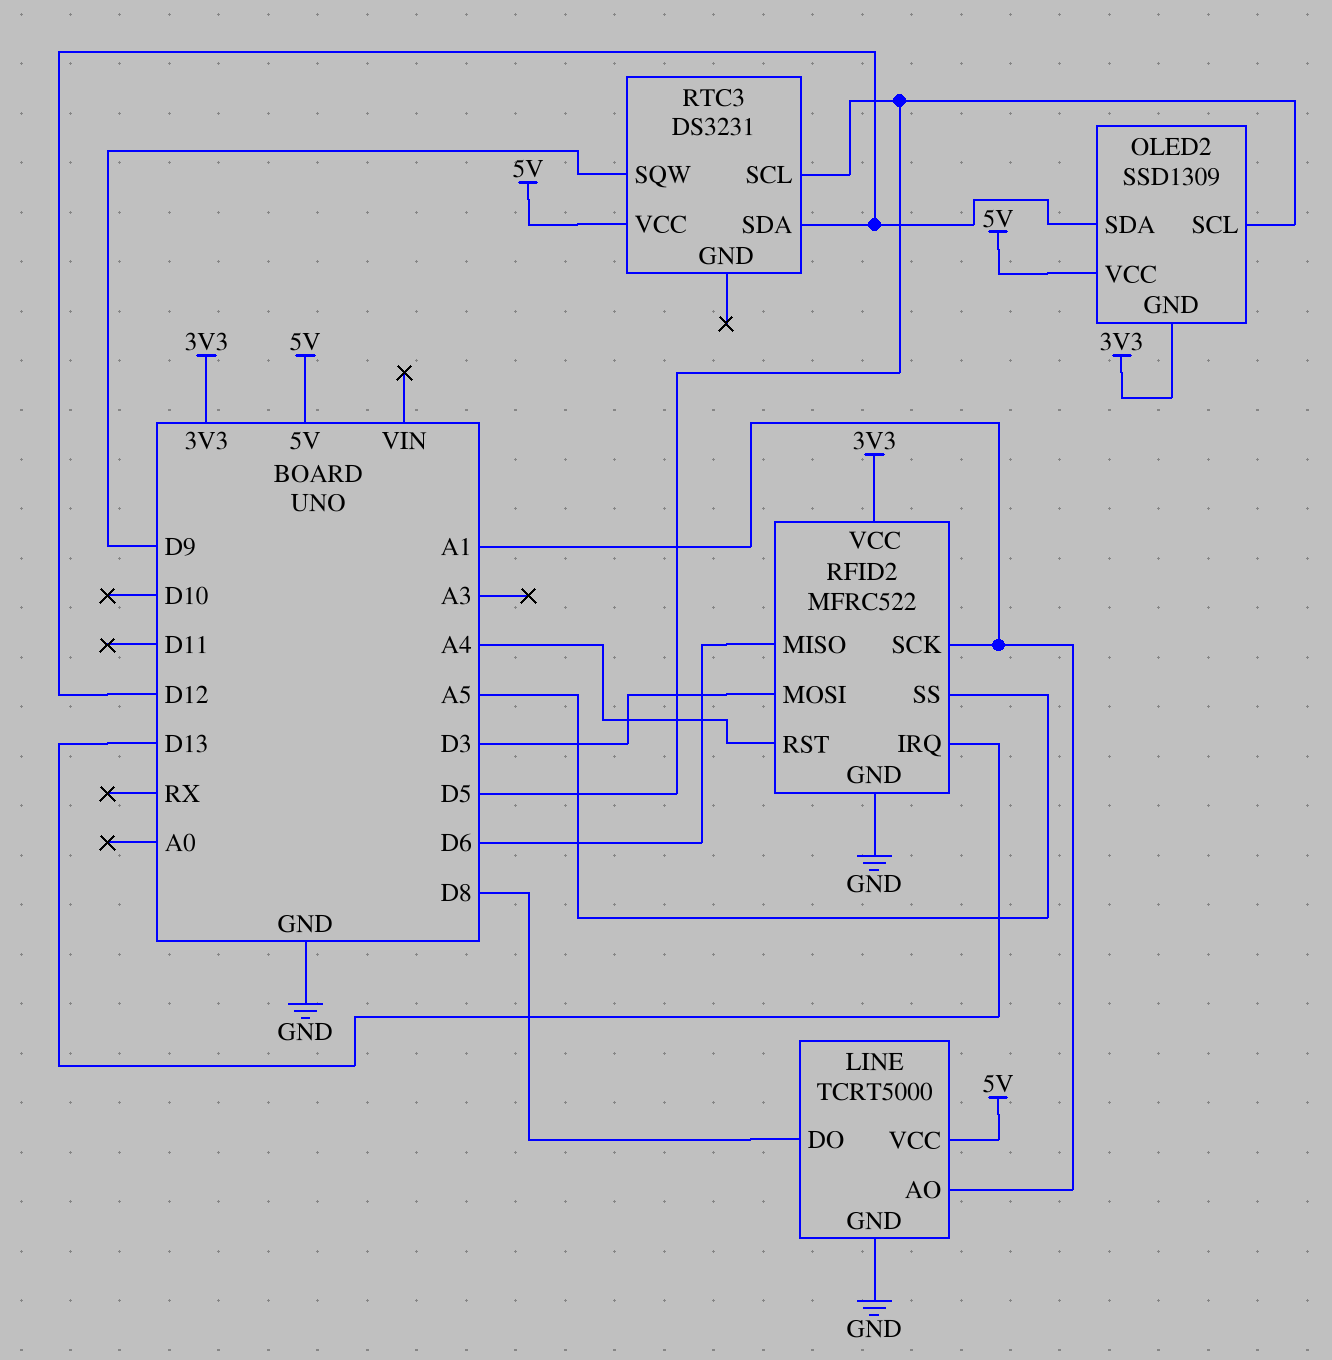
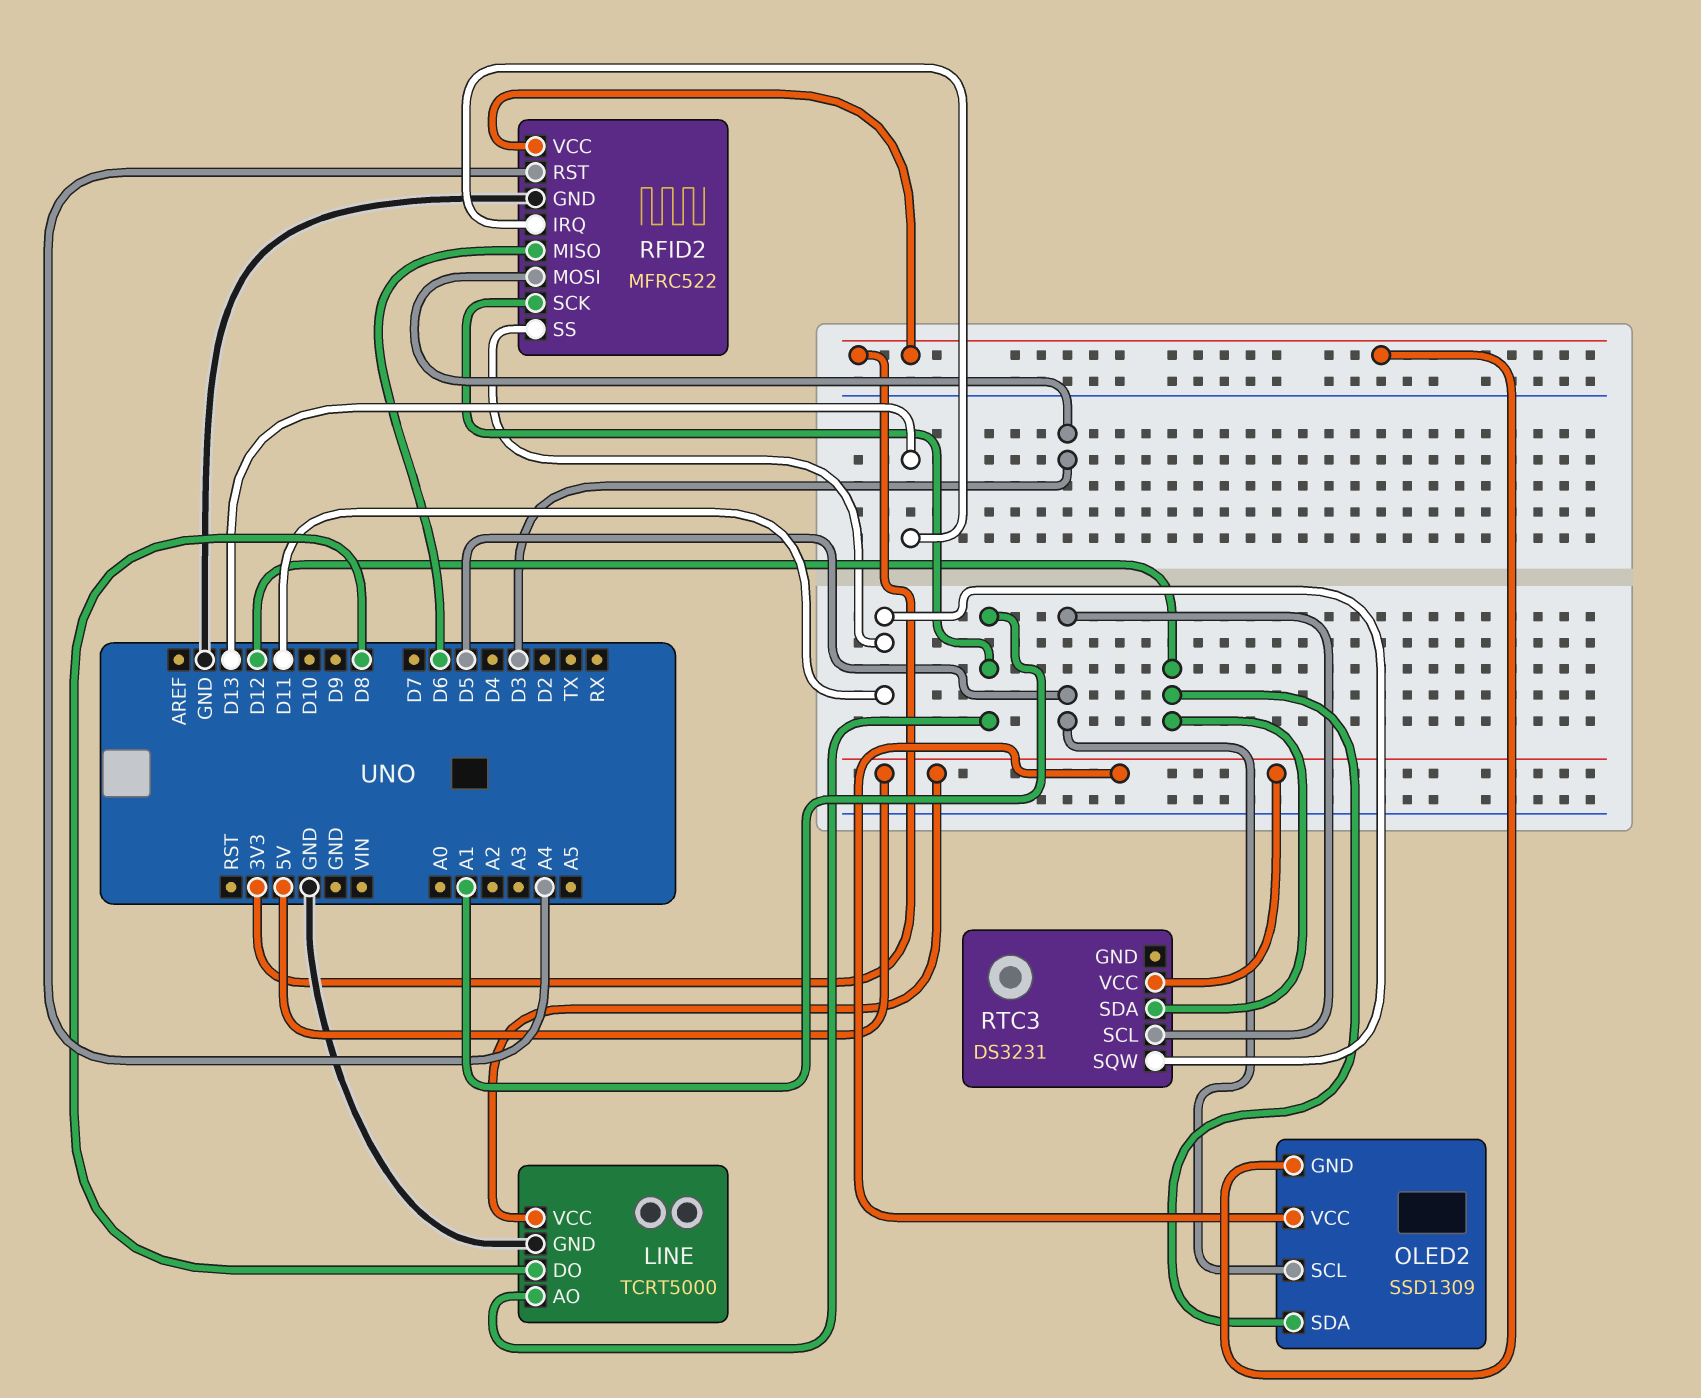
RFID2 pin SS: A5 -> D11
RTC3 pin SQW: D9 -> D11

